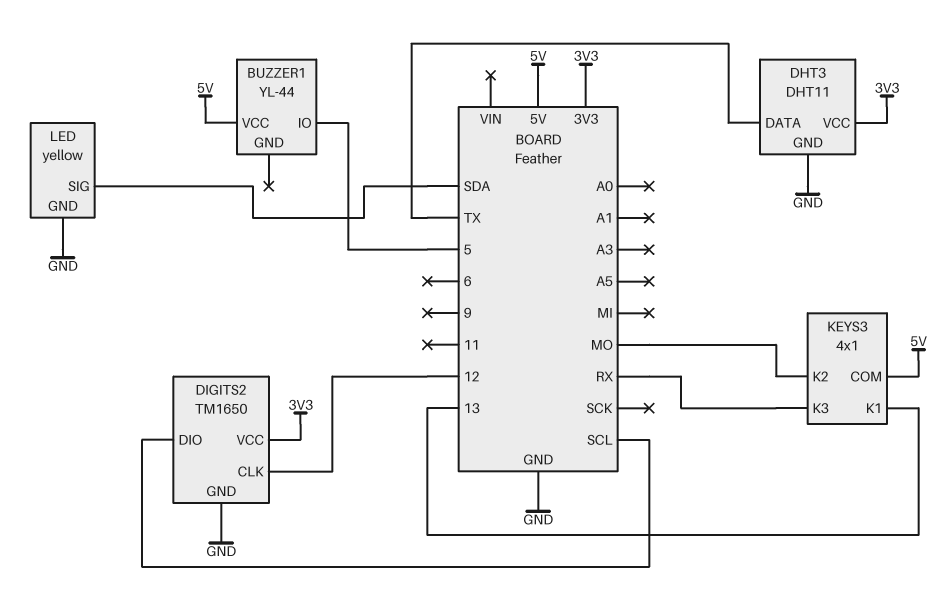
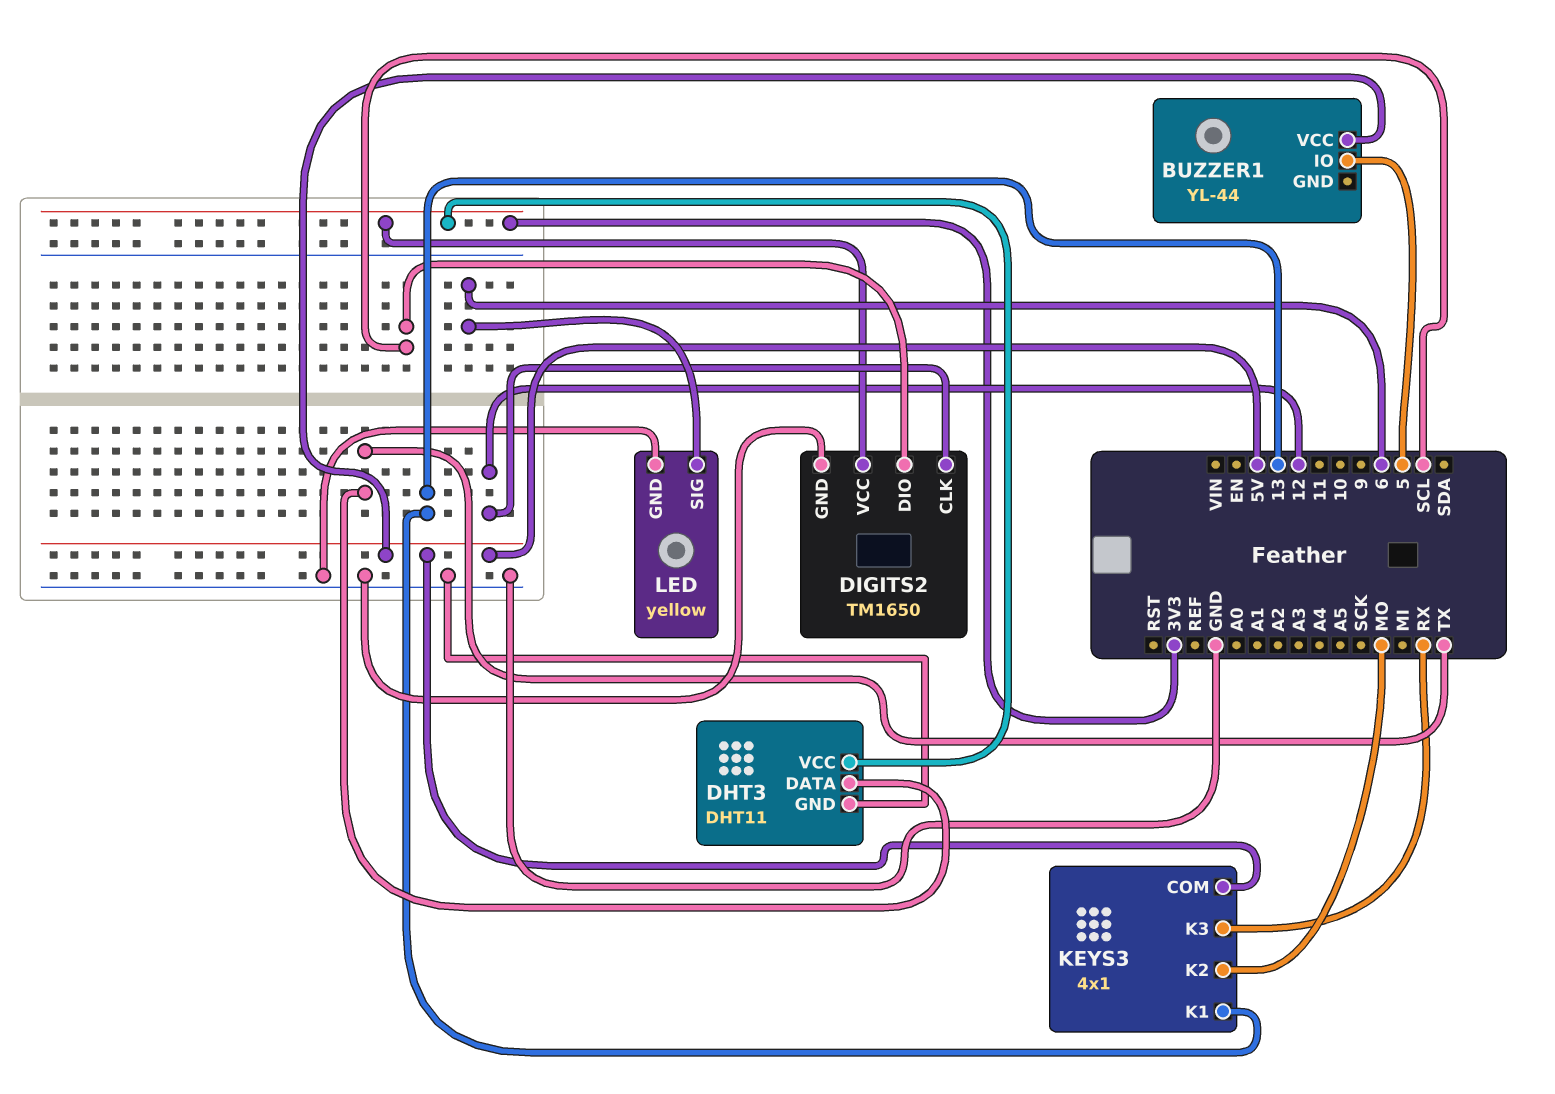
LED pin SIG: SDA -> 6

